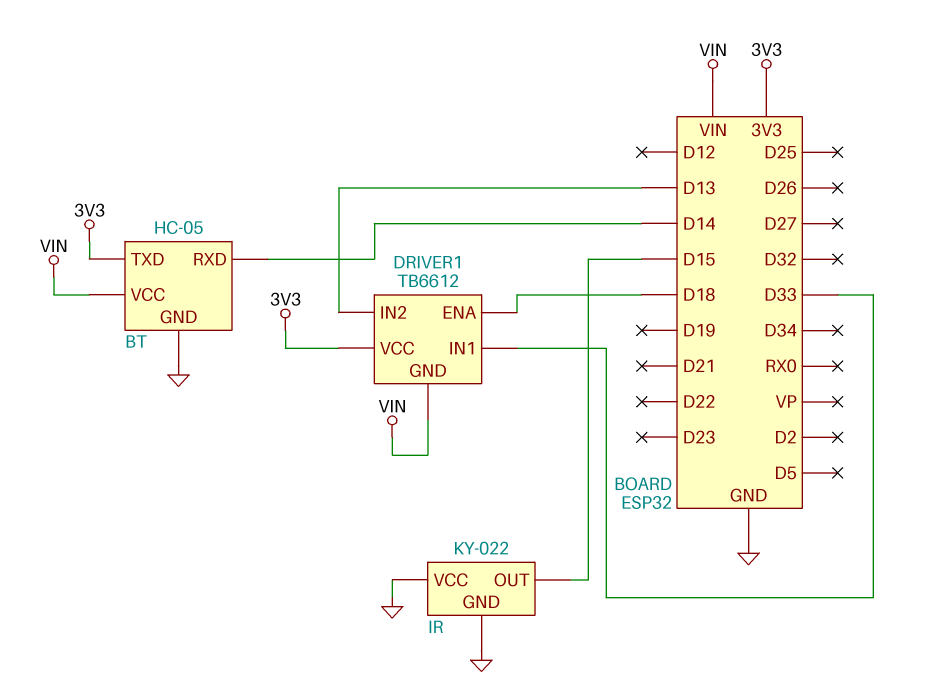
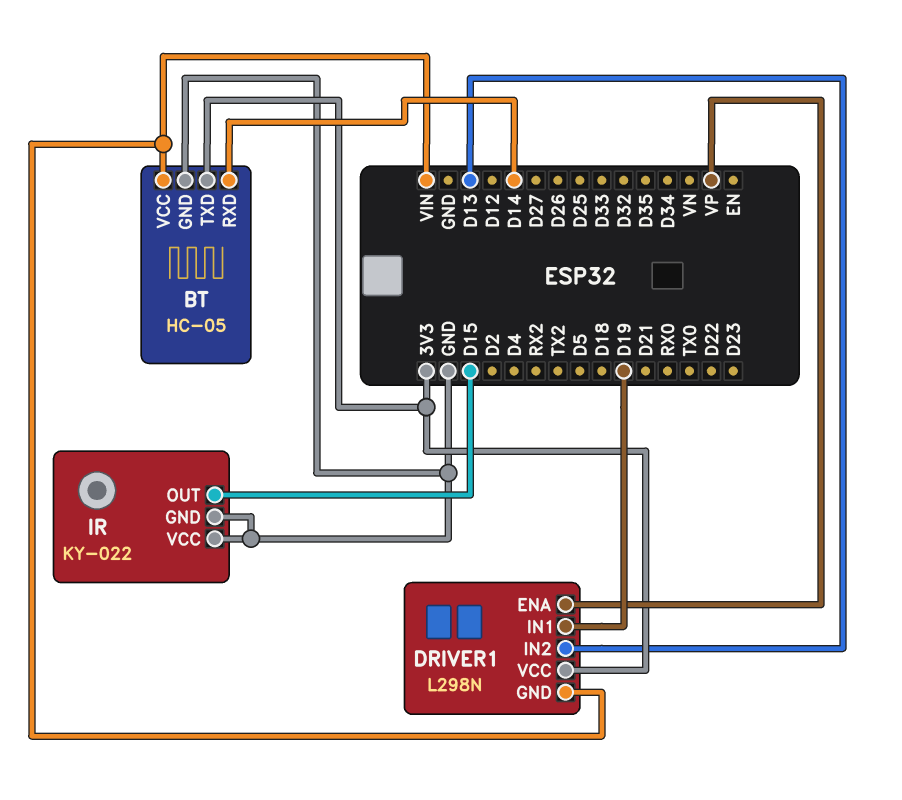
DRIVER1: TB6612 -> L298N
DRIVER1 pin ENA: D18 -> VP
DRIVER1 pin IN1: D33 -> D19

